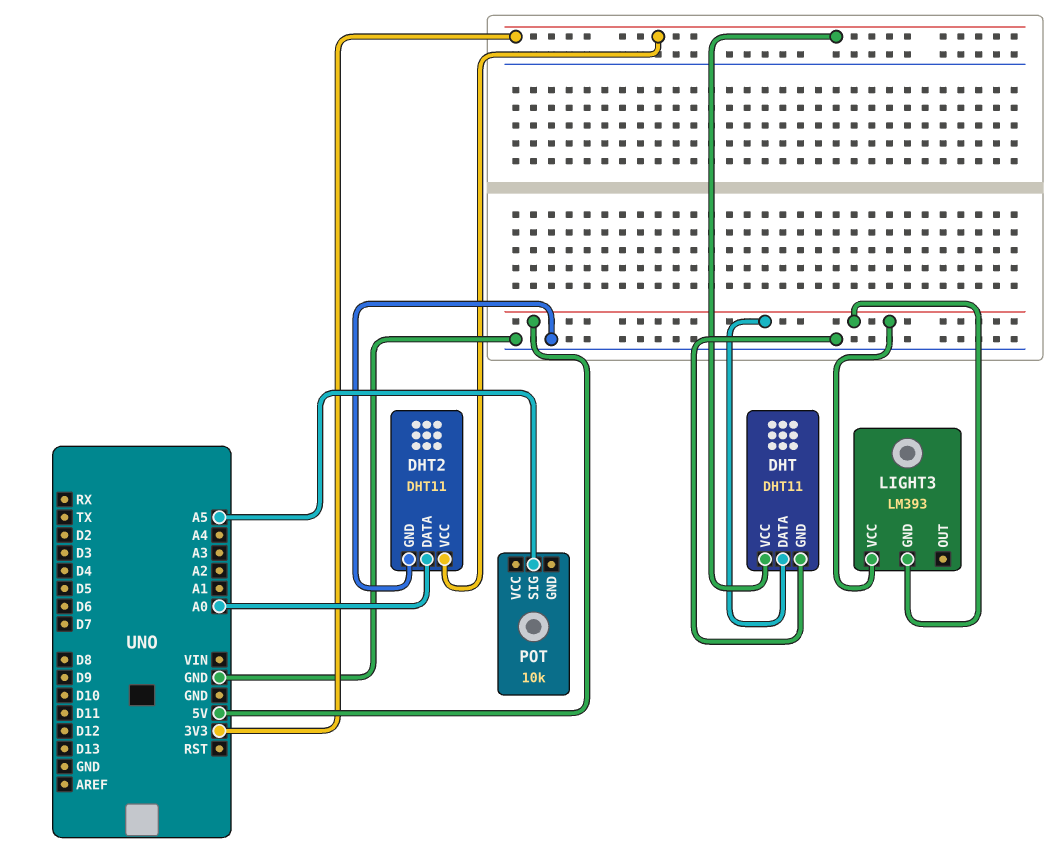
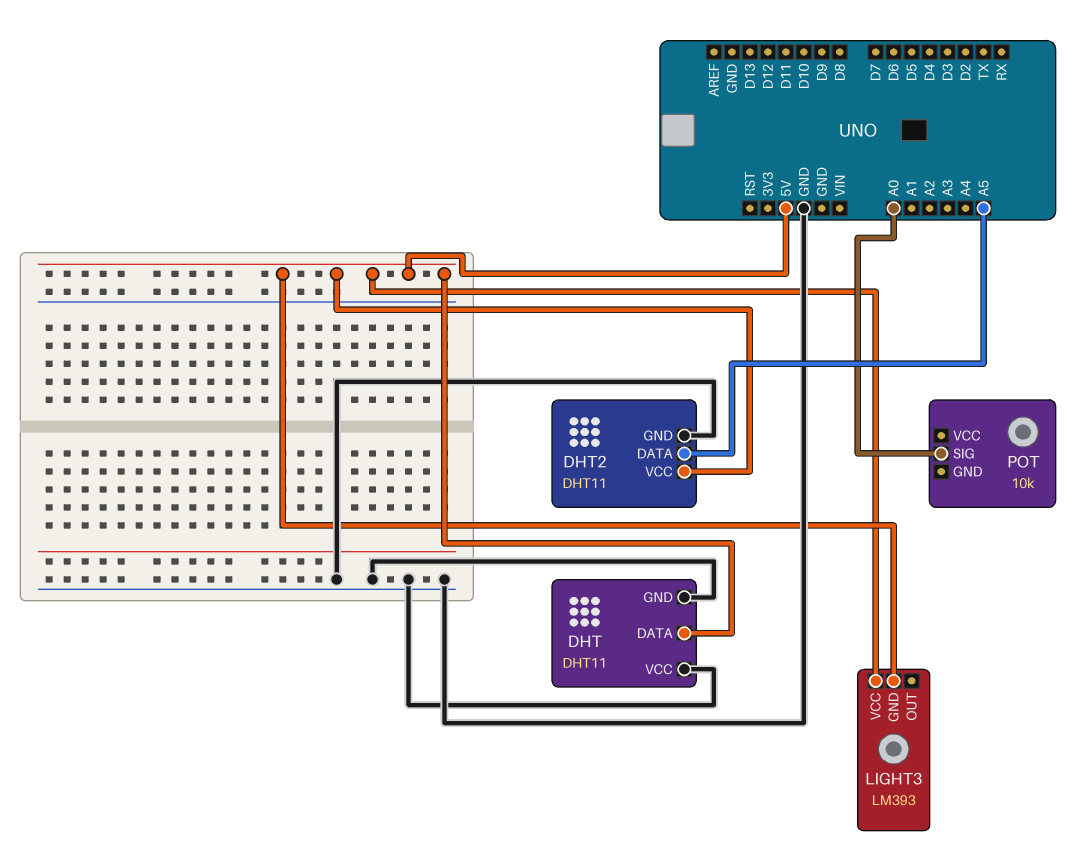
DHT pin VCC: 3V3 -> GND
DHT2 pin DATA: A0 -> A5
DHT2 pin VCC: 3V3 -> 5V
POT pin SIG: A5 -> A0

